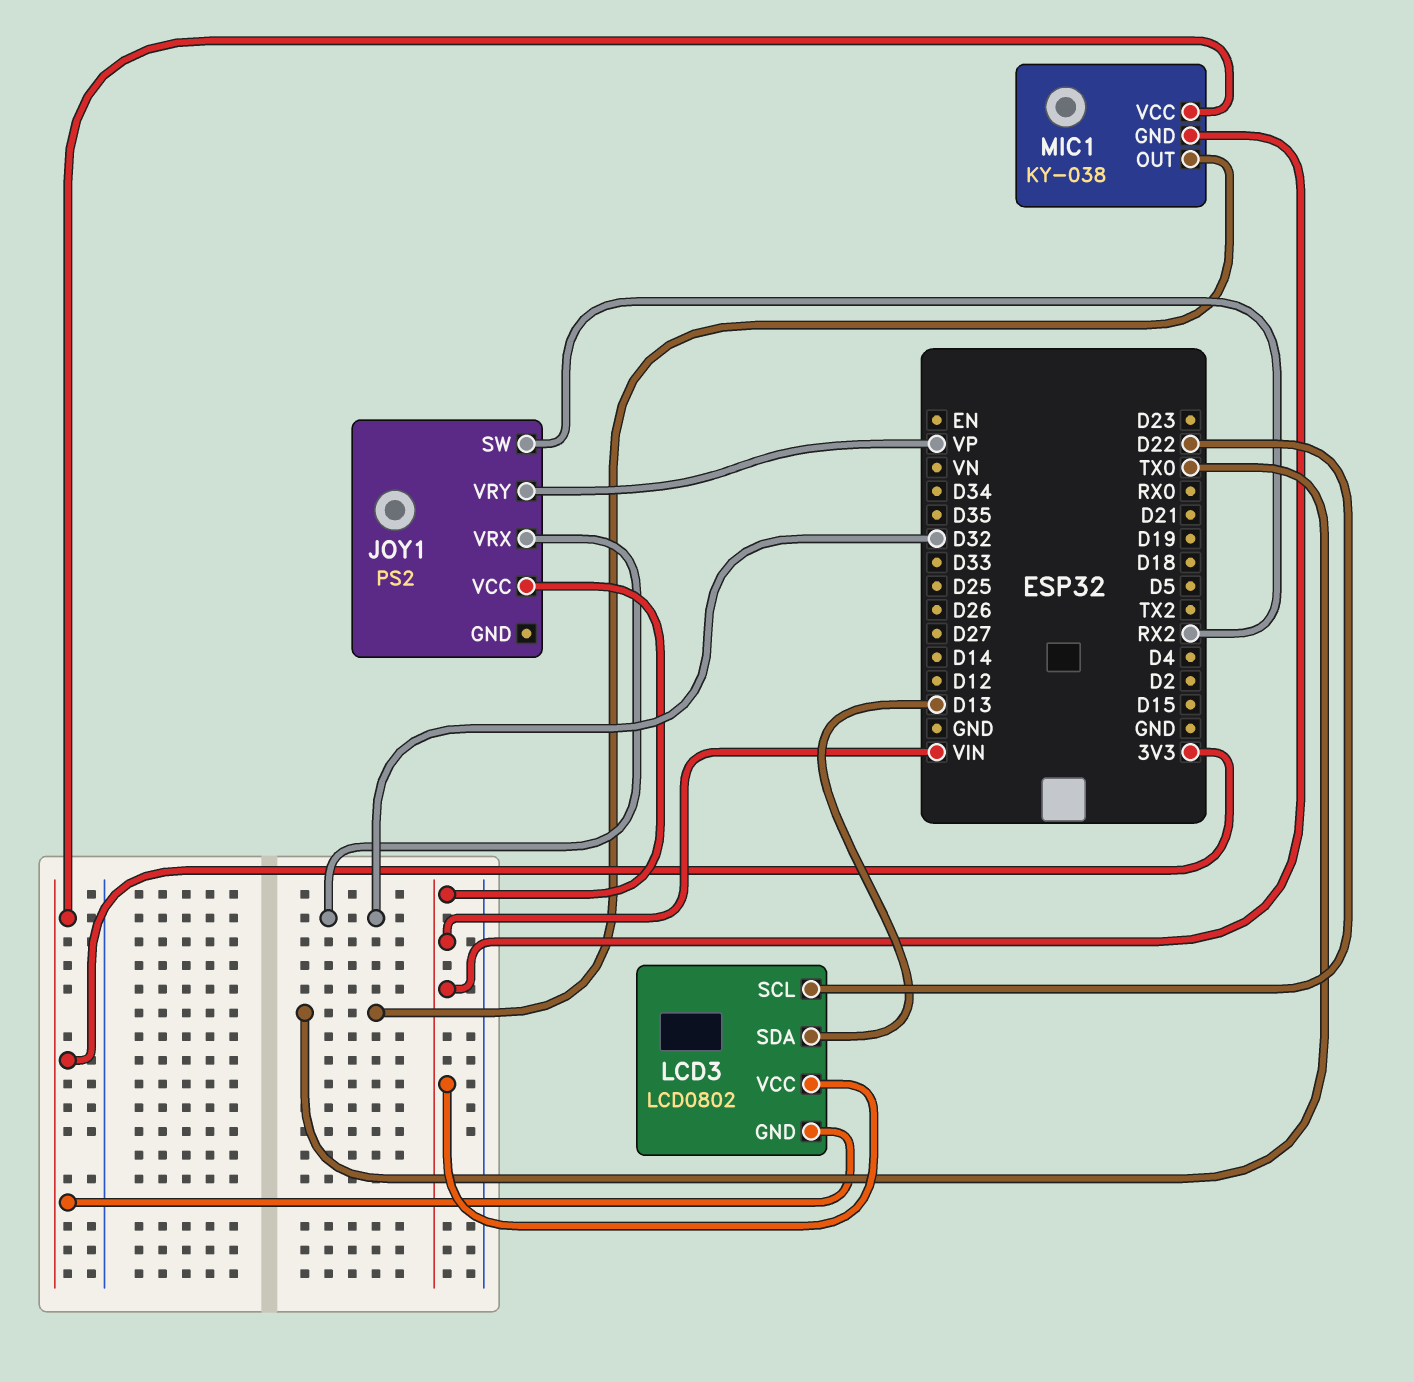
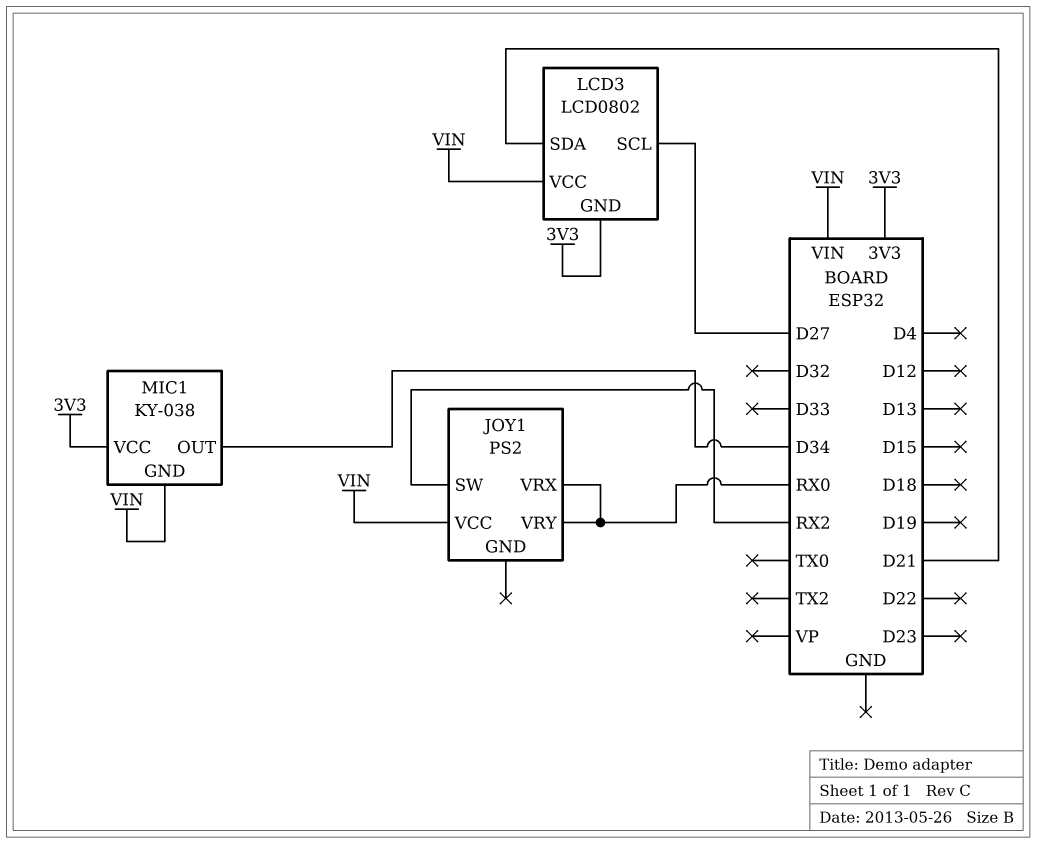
JOY1 pin VRX: D32 -> RX0
JOY1 pin VRY: VP -> RX0
LCD3 pin SCL: D22 -> D27
LCD3 pin SDA: D13 -> D21
MIC1 pin OUT: TX0 -> D34

